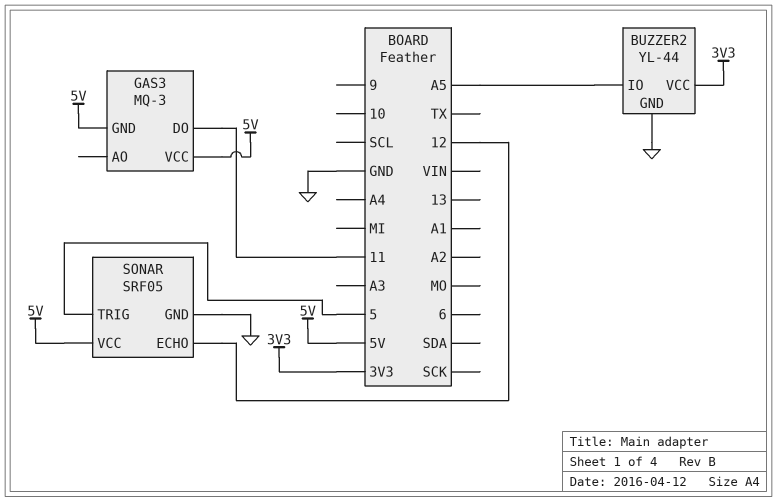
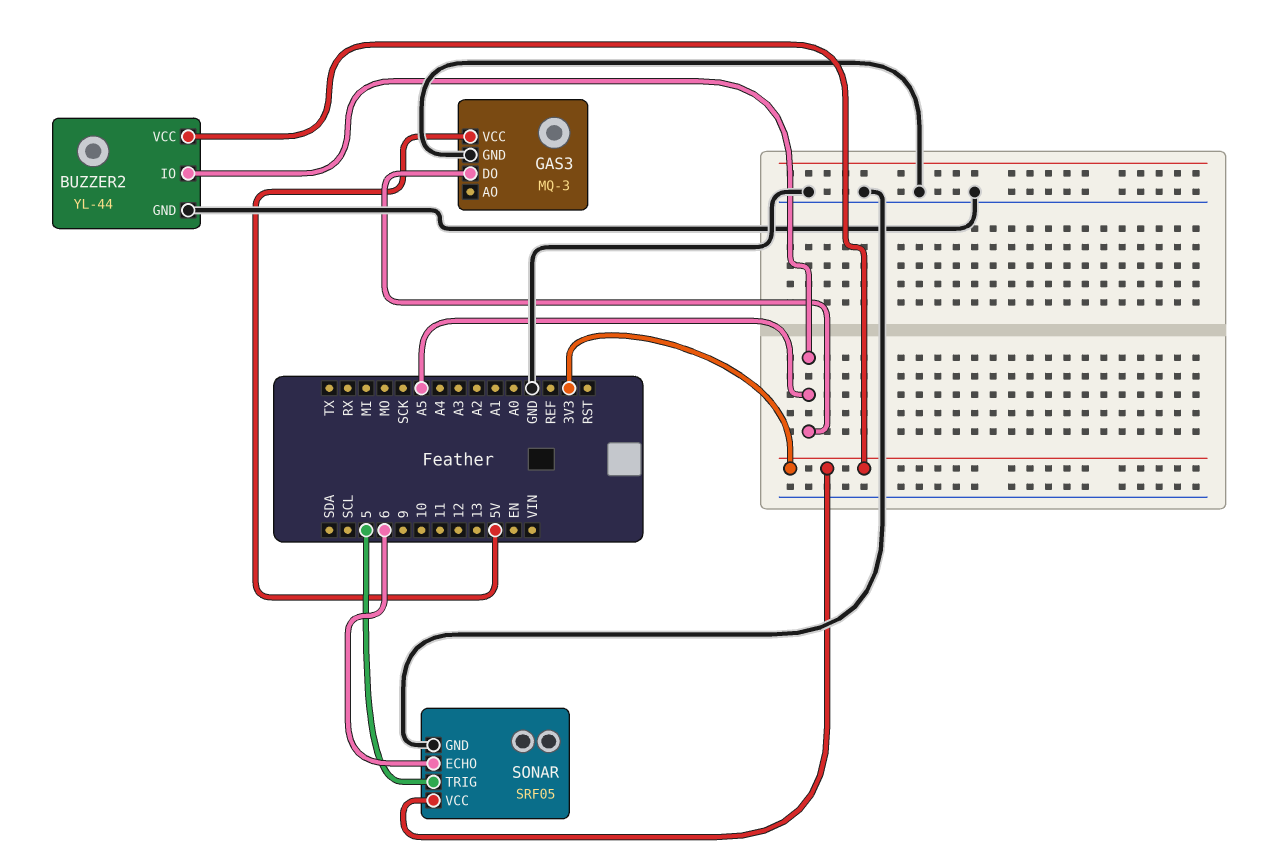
GAS3 pin DO: 11 -> A5
GAS3 pin GND: 5V -> GND
SONAR pin ECHO: 12 -> 6
SONAR pin VCC: 5V -> 3V3

